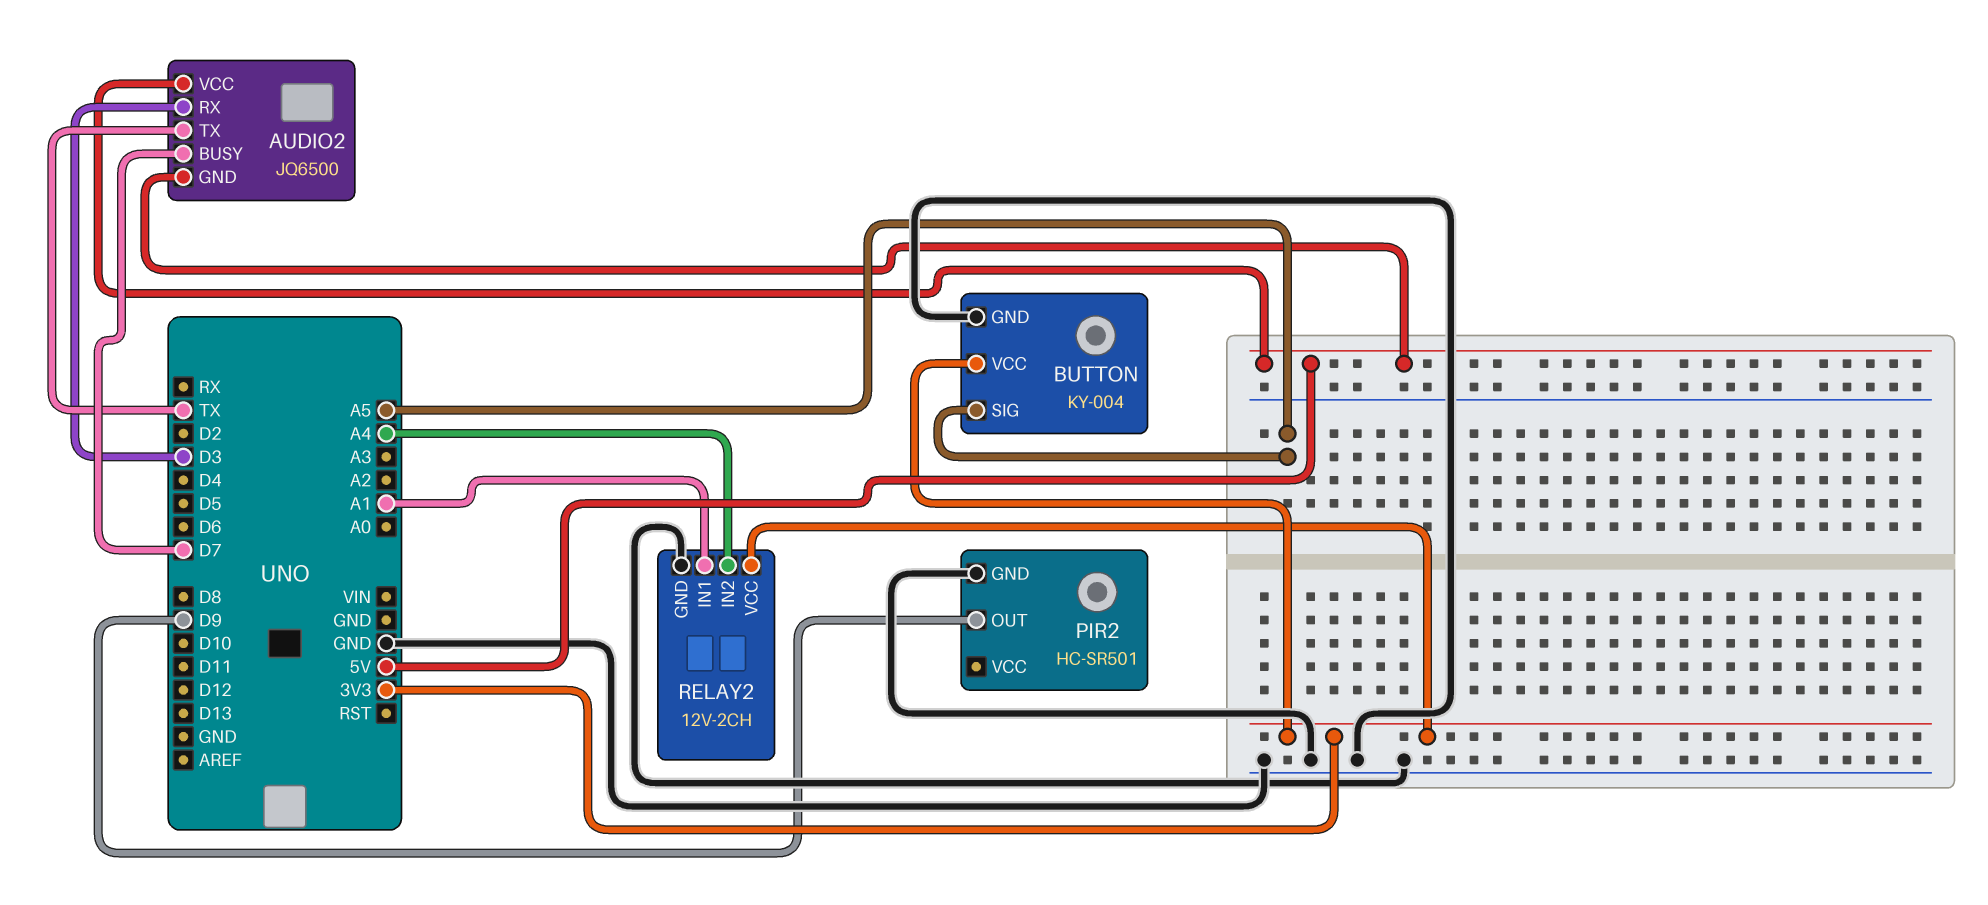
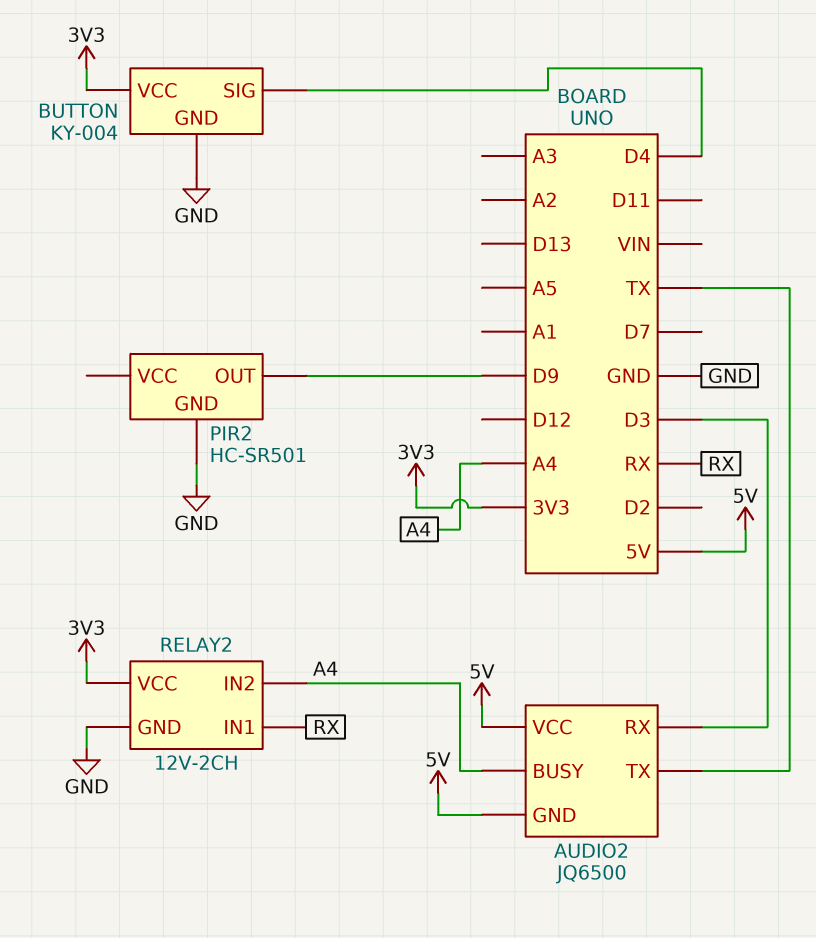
AUDIO2 pin BUSY: D7 -> A4
BUTTON pin SIG: A5 -> D4
RELAY2 pin IN1: A1 -> RX

